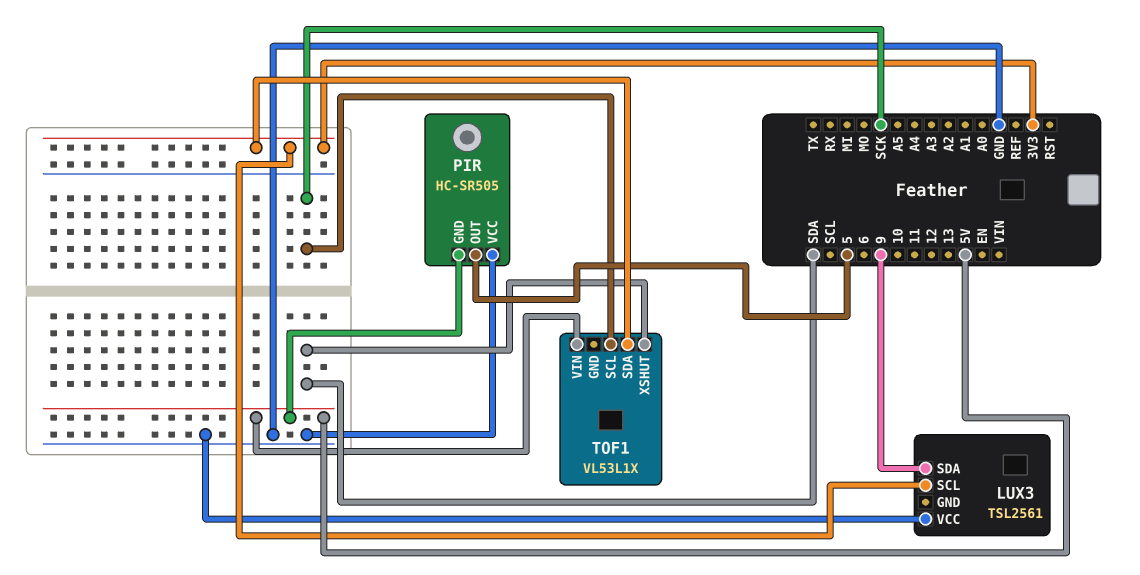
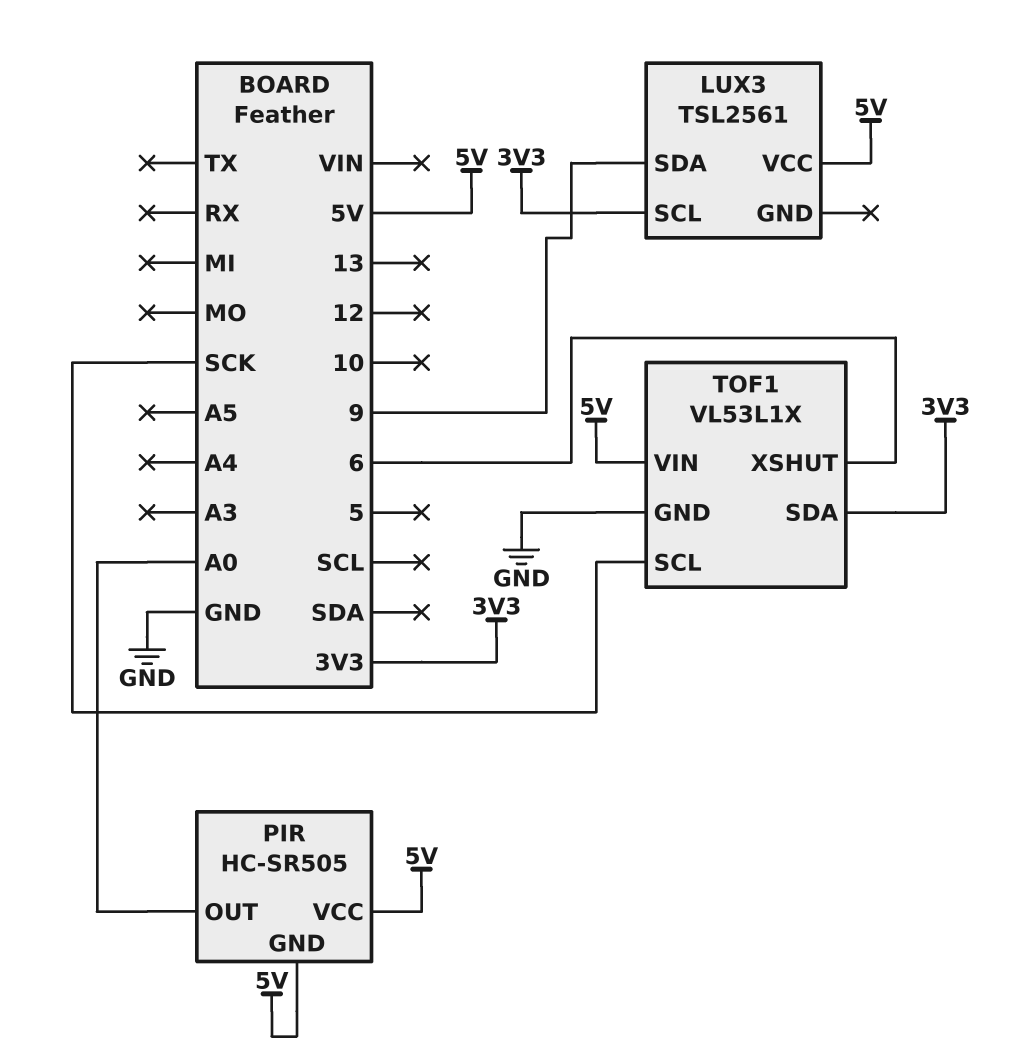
LUX3 pin VCC: GND -> 5V
PIR pin OUT: 5 -> A0
PIR pin VCC: GND -> 5V
TOF1 pin GND: none -> GND
TOF1 pin XSHUT: SDA -> 6

